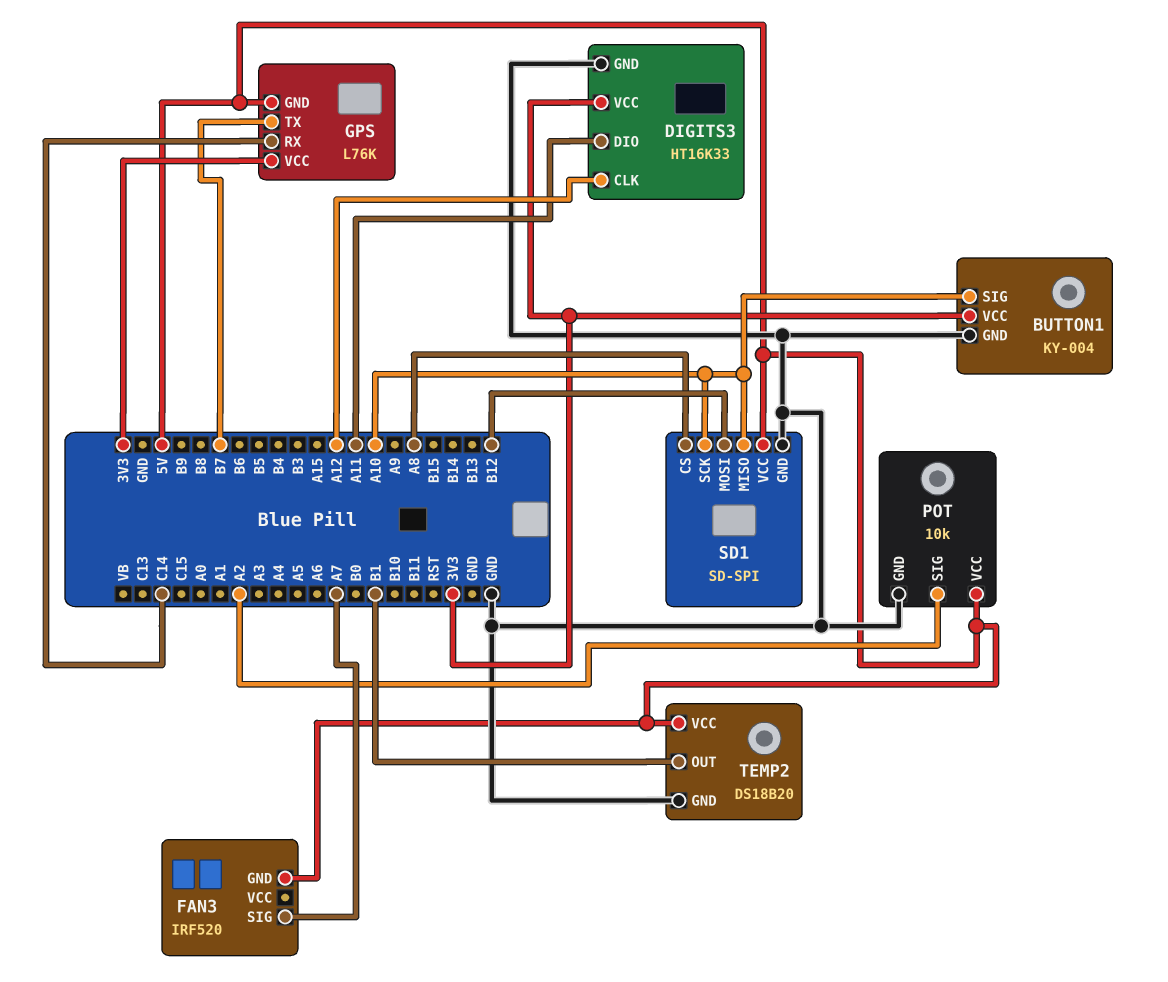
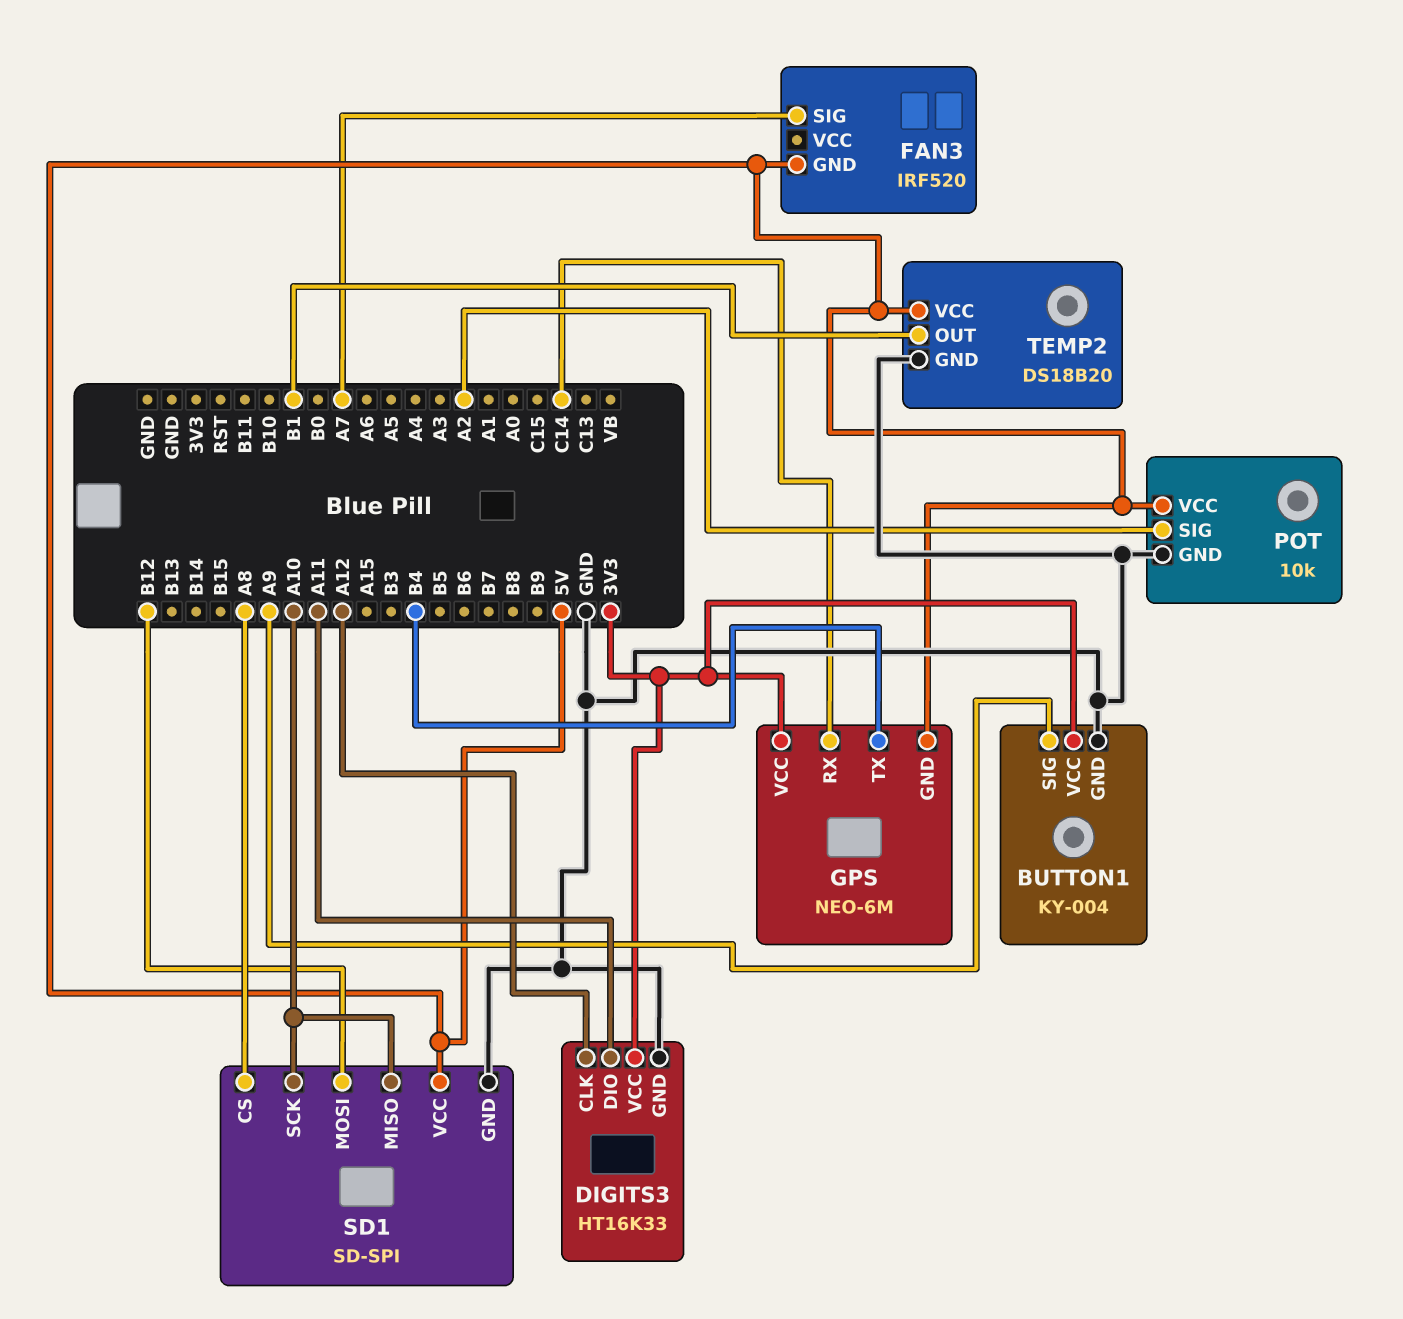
BUTTON1 pin SIG: A10 -> A9
GPS: L76K -> NEO-6M
GPS pin TX: B7 -> B4

